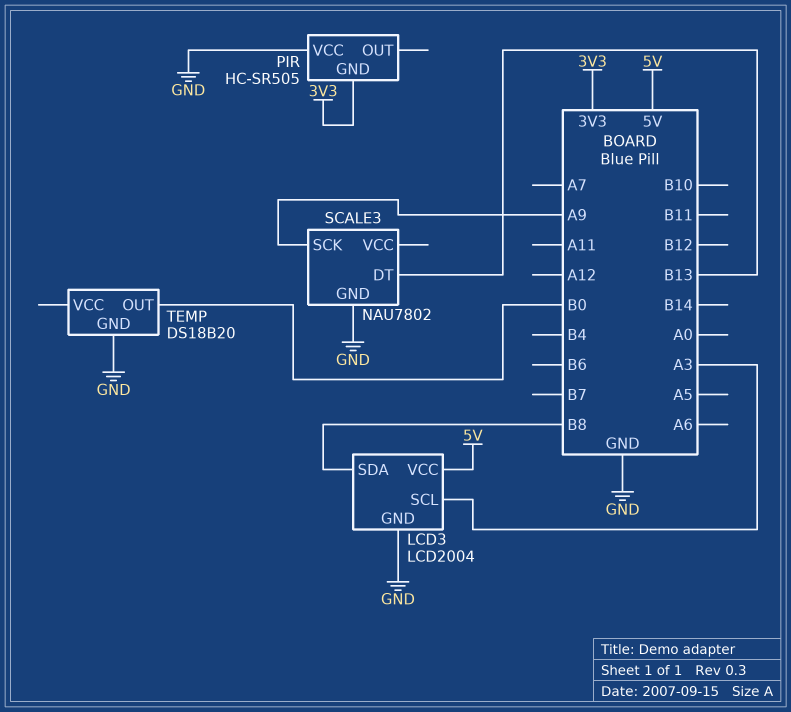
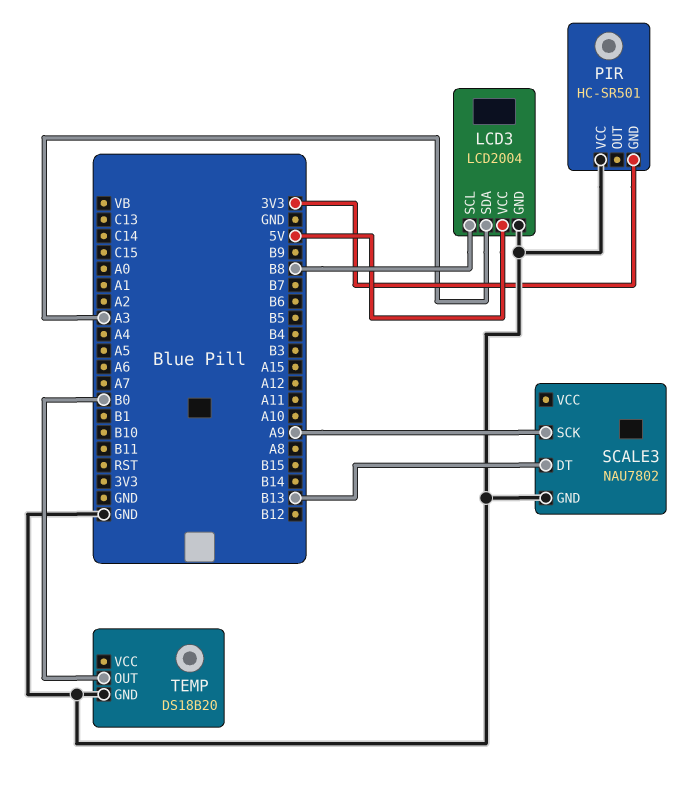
LCD3 pin SCL: A3 -> B8
LCD3 pin SDA: B8 -> A3
PIR: HC-SR505 -> HC-SR501

